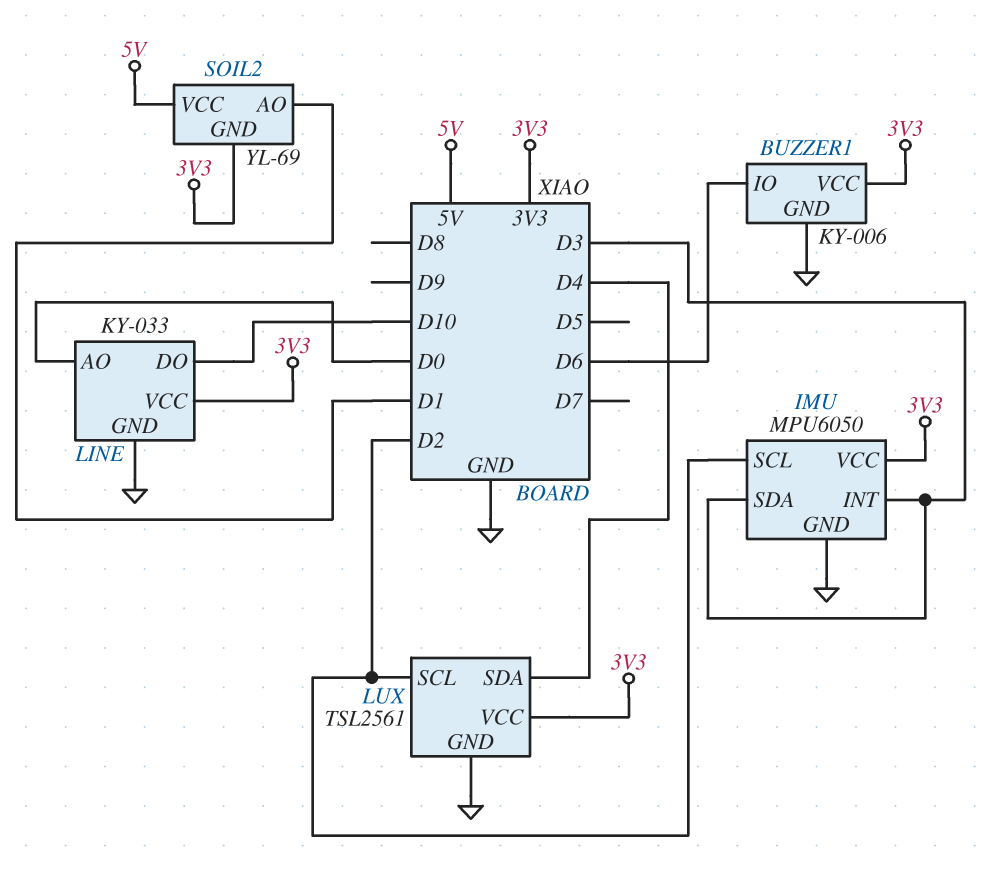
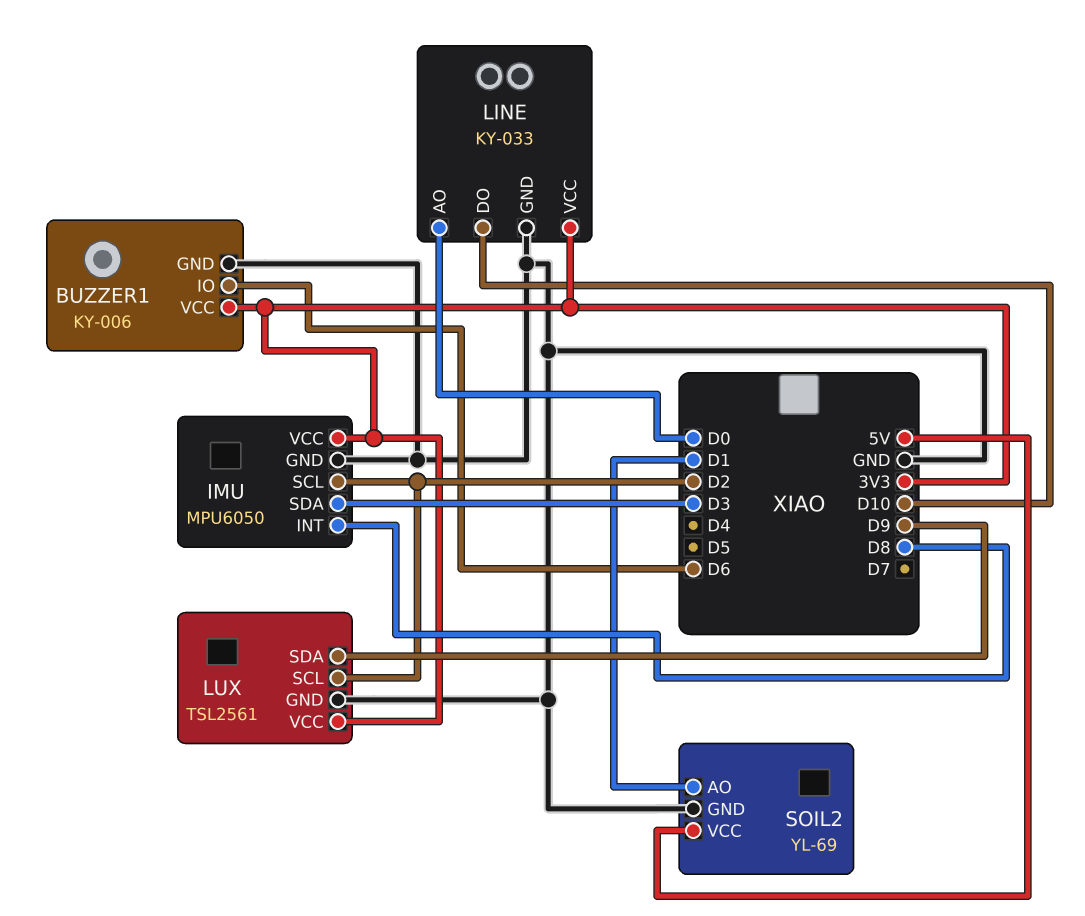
IMU pin INT: D3 -> D8
LUX pin SDA: D4 -> D9
SOIL2 pin GND: 3V3 -> GND

